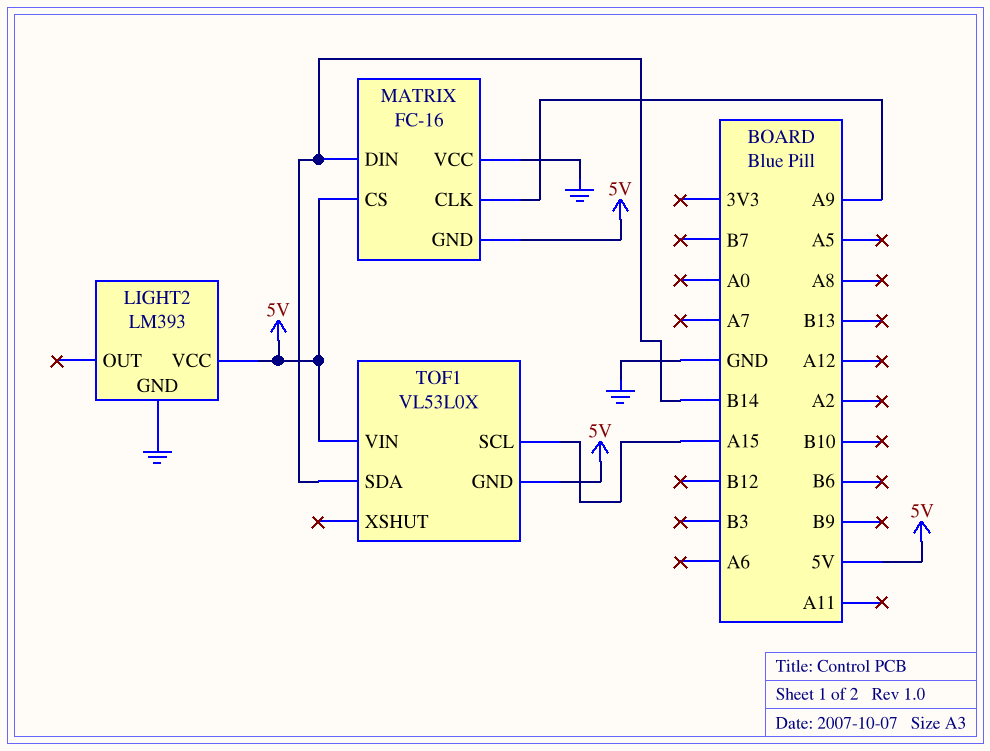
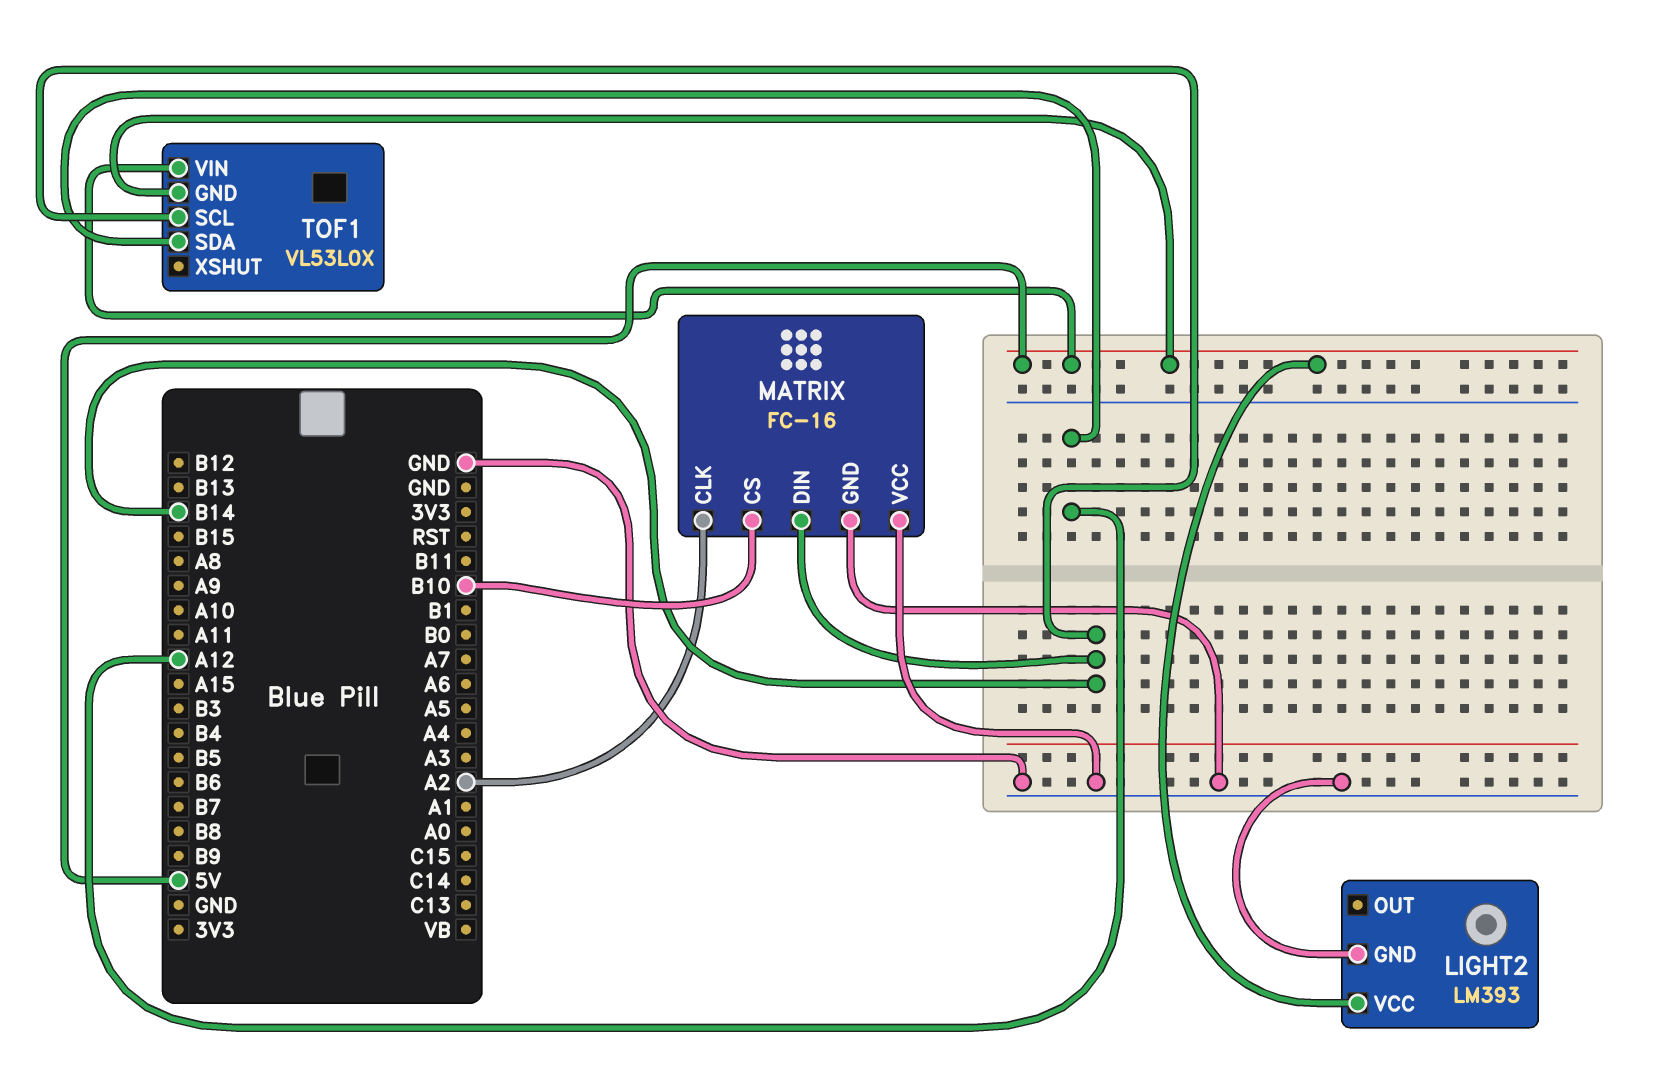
MATRIX pin CLK: A9 -> A2
MATRIX pin CS: 5V -> B10
MATRIX pin GND: 5V -> GND
TOF1 pin SCL: A15 -> B14
TOF1 pin SDA: B14 -> A12

